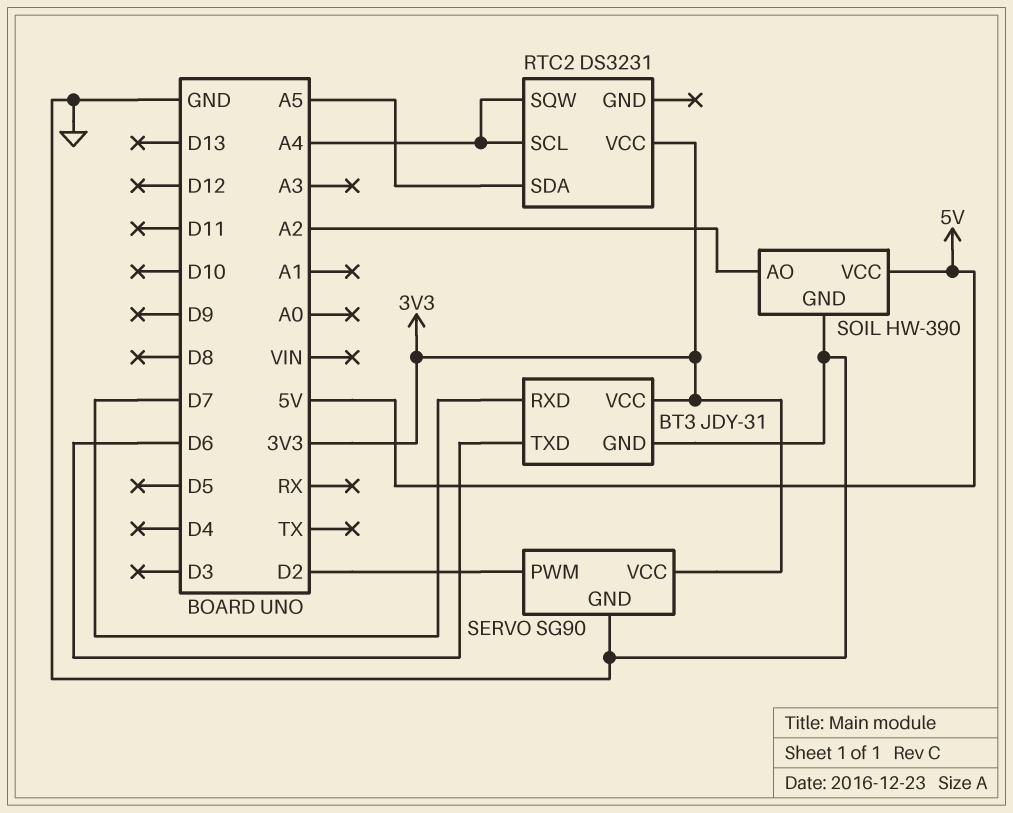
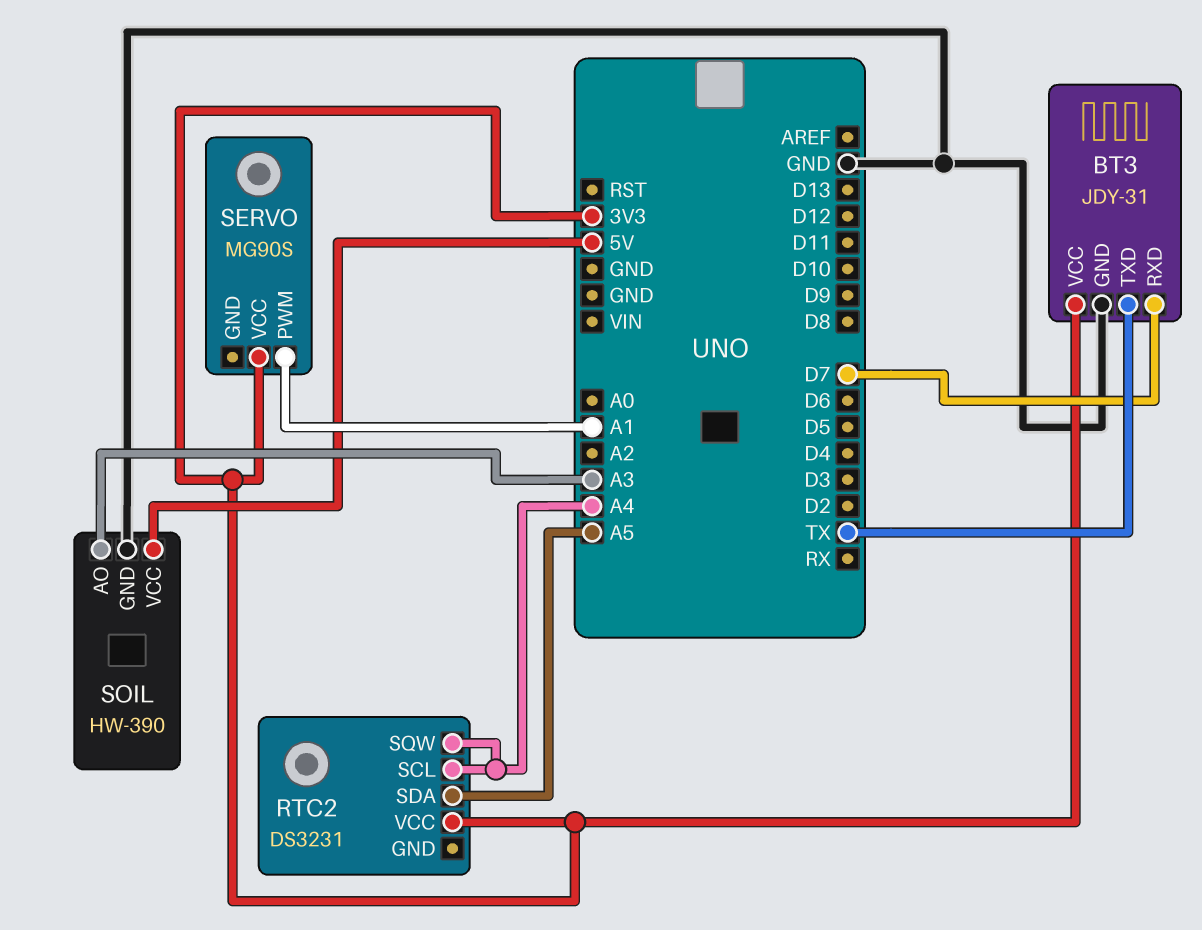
BT3 pin TXD: D6 -> TX
SERVO: SG90 -> MG90S
SERVO pin GND: GND -> none
SERVO pin PWM: D2 -> A1
SOIL pin AO: A2 -> A3

